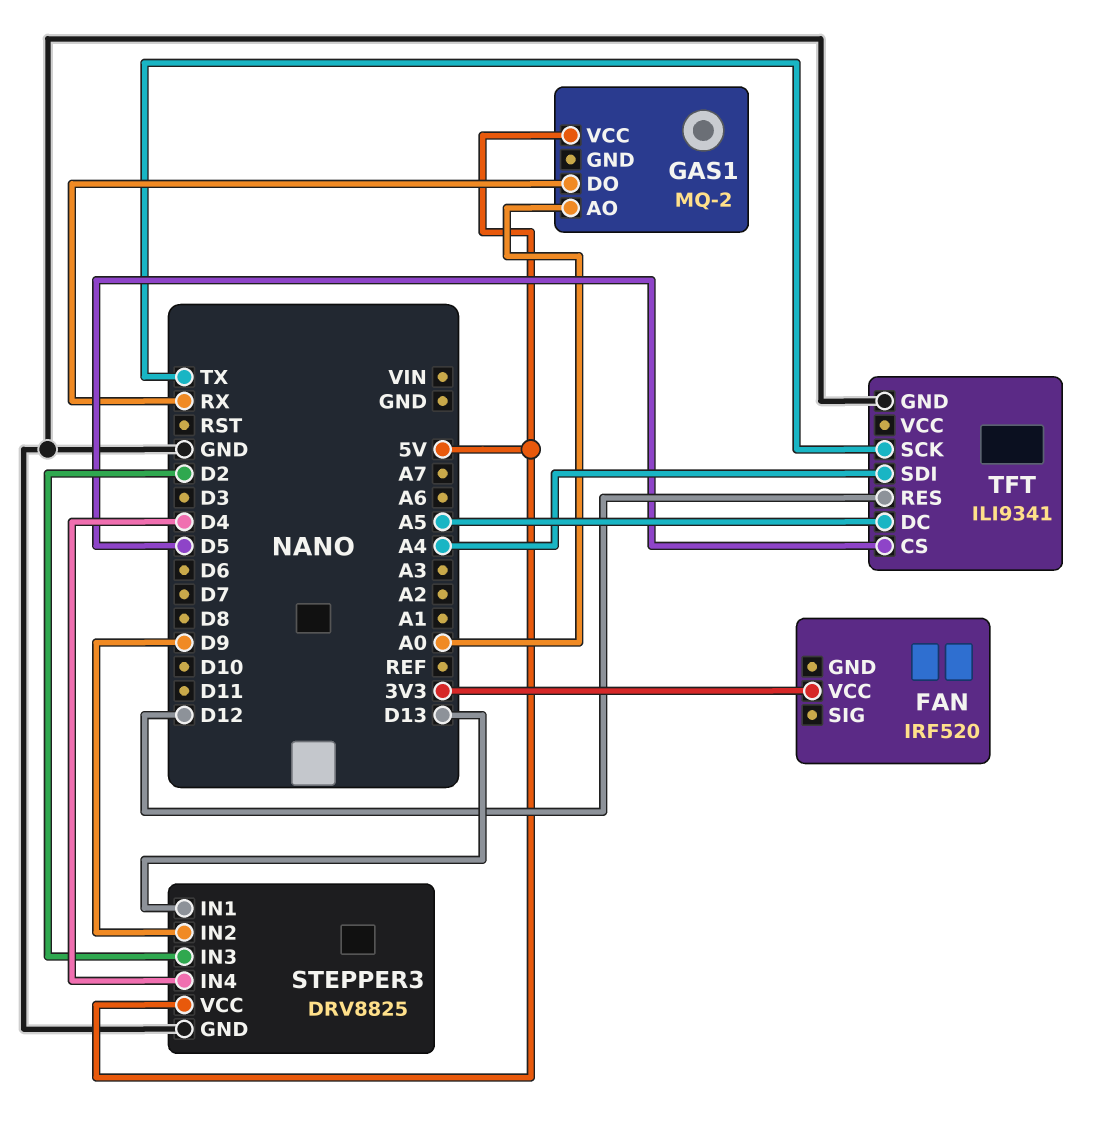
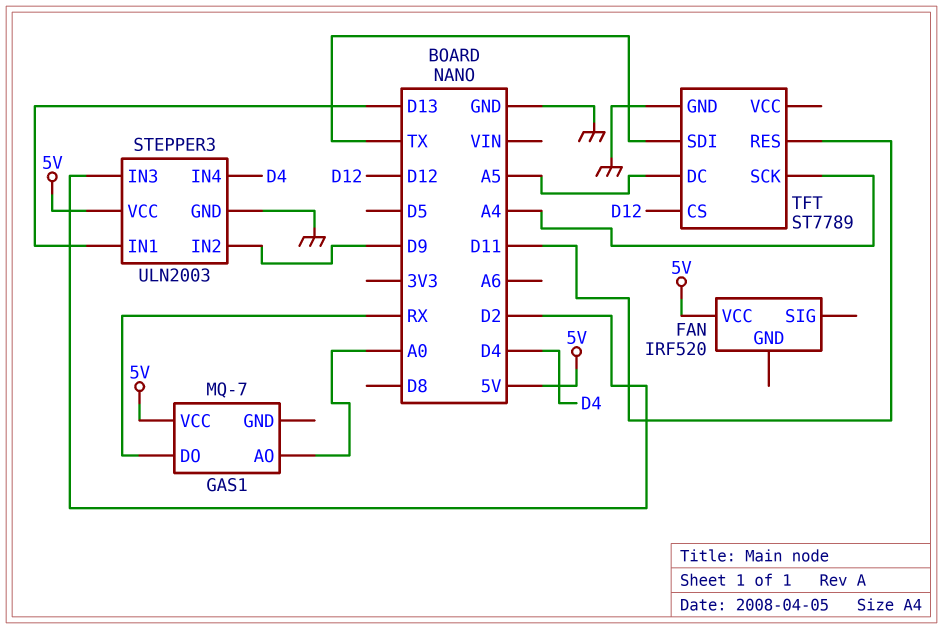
FAN pin VCC: 3V3 -> 5V
GAS1: MQ-2 -> MQ-7
STEPPER3: DRV8825 -> ULN2003
TFT: ILI9341 -> ST7789
TFT pin CS: D5 -> D12
TFT pin RES: D12 -> D11
TFT pin SCK: TX -> A4
TFT pin SDI: A4 -> TX

